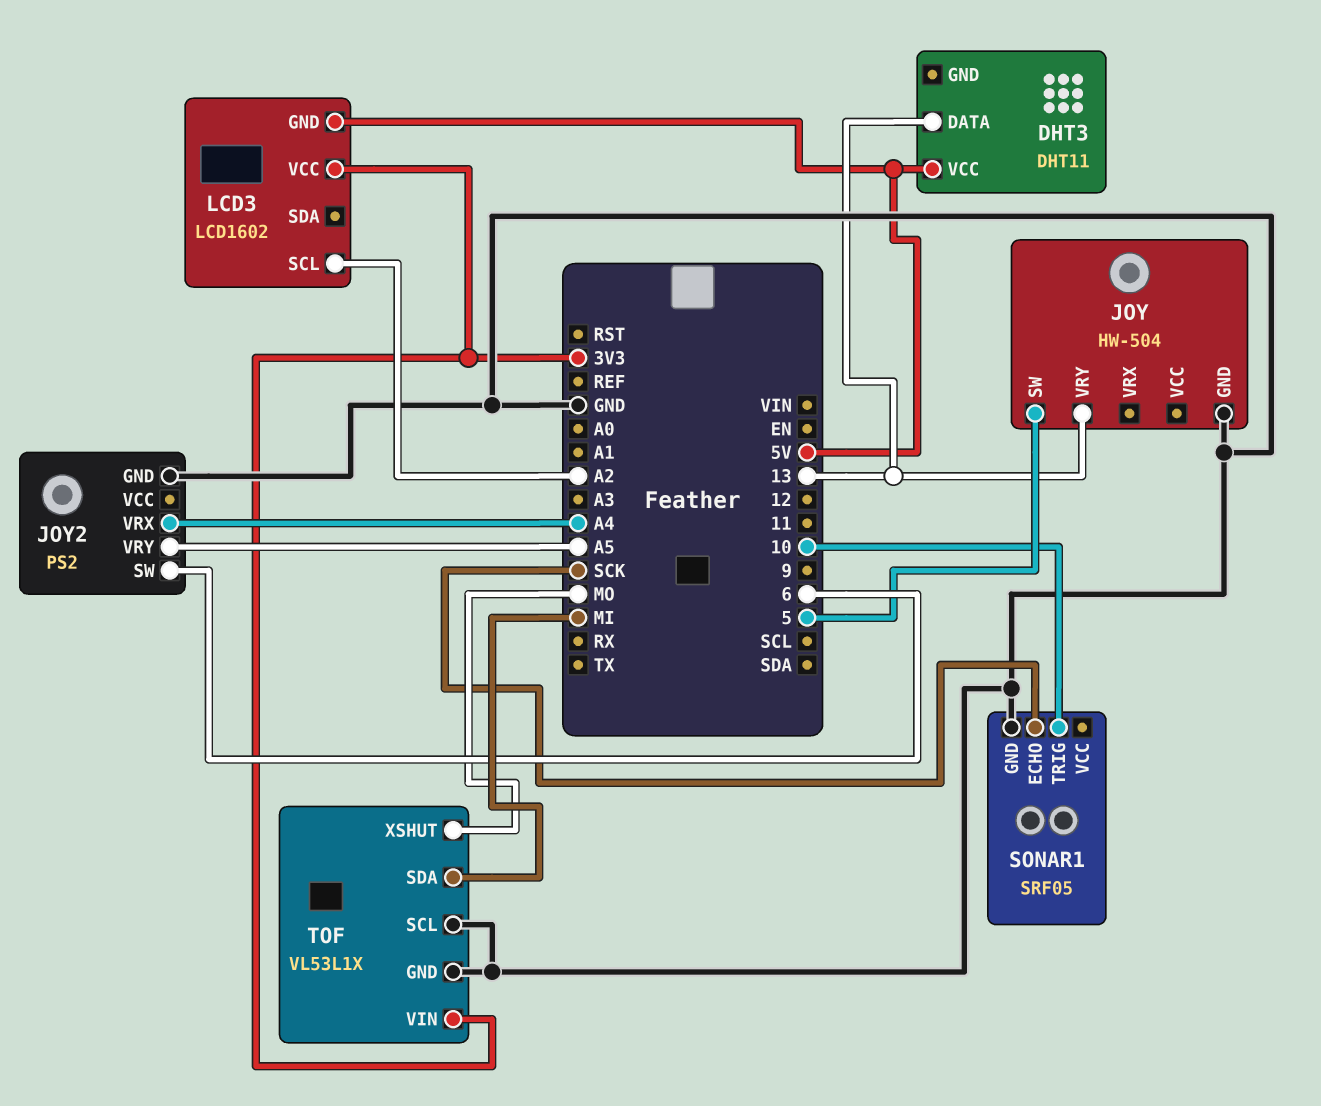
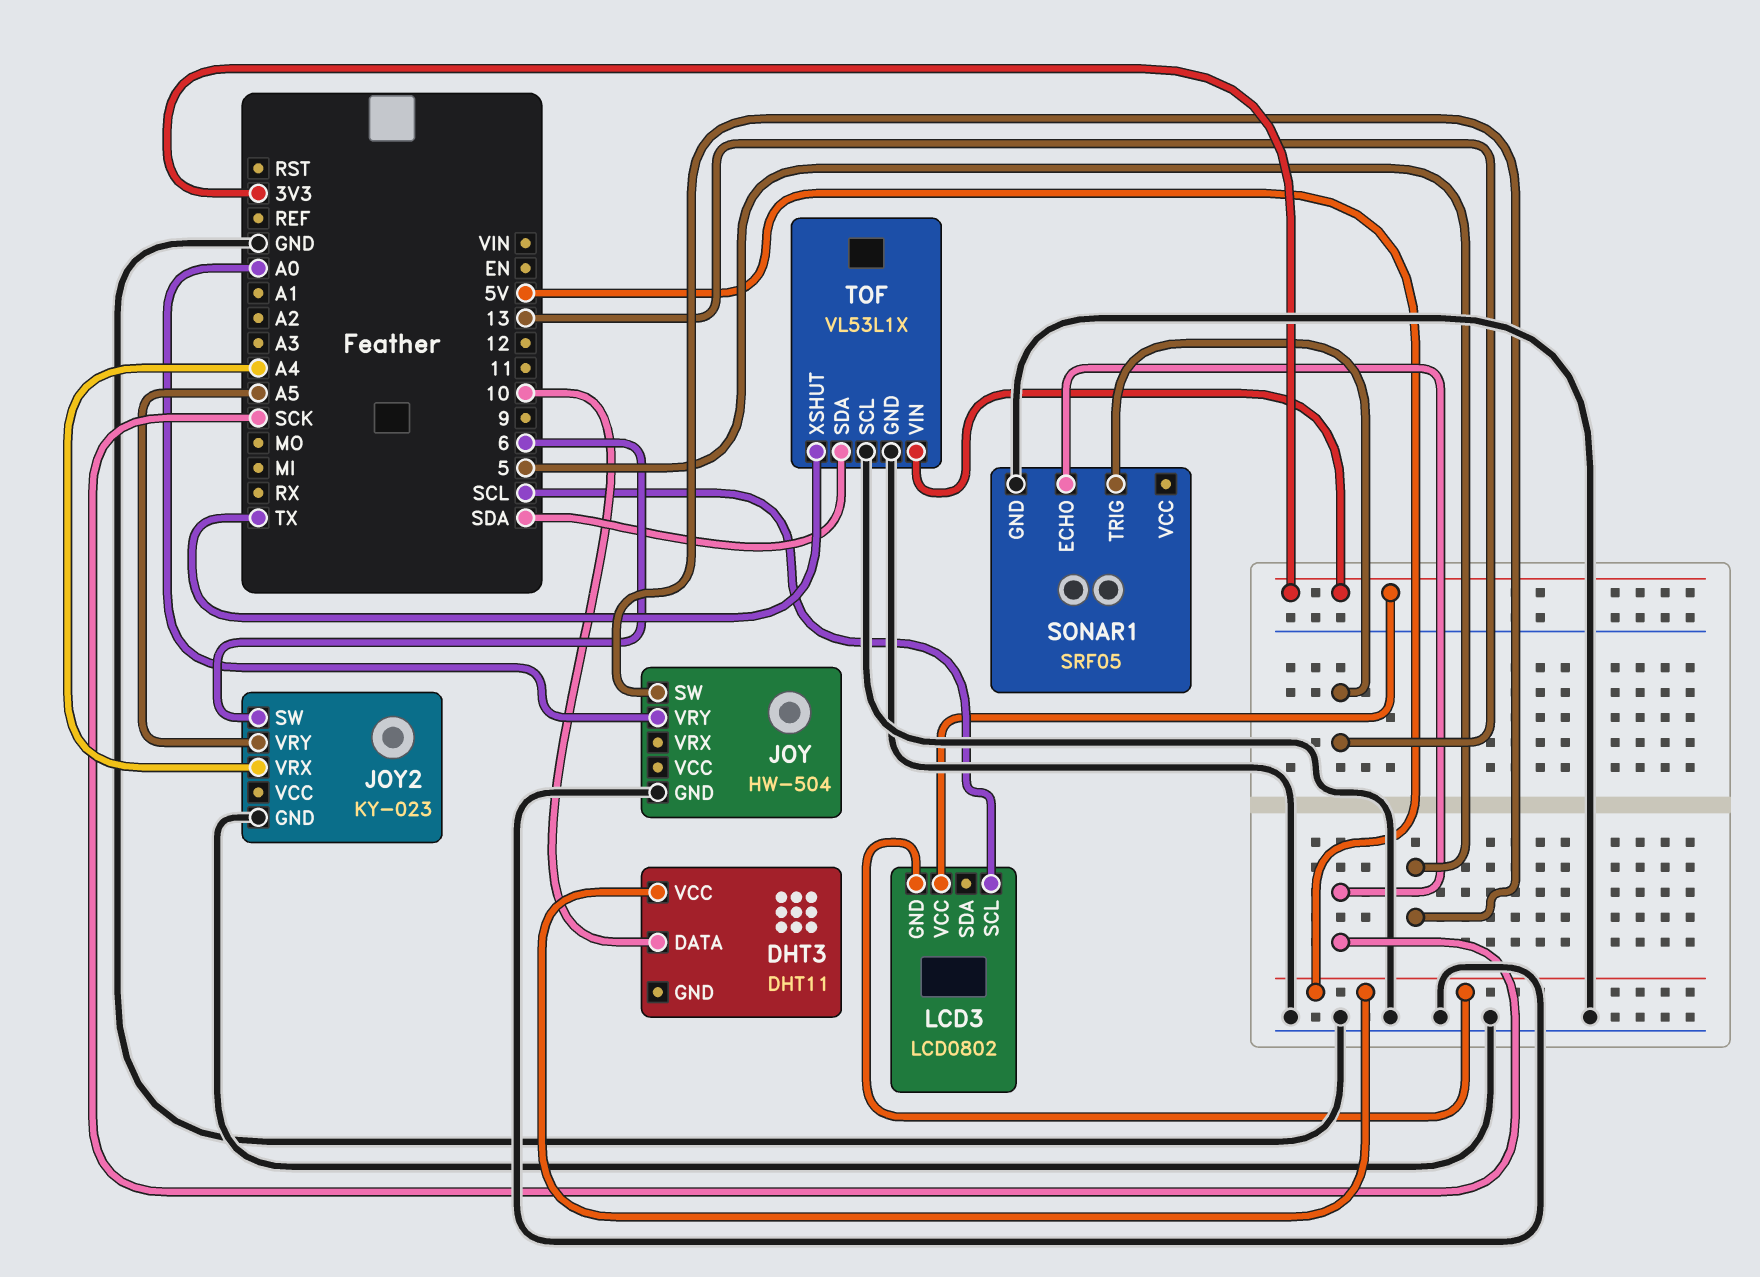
DHT3 pin DATA: 13 -> 10
JOY pin VRY: 13 -> A0
JOY2: PS2 -> KY-023
LCD3: LCD1602 -> LCD0802
LCD3 pin SCL: A2 -> SCL
SONAR1 pin TRIG: 10 -> 13
TOF pin SDA: MI -> SDA
TOF pin XSHUT: MO -> TX

